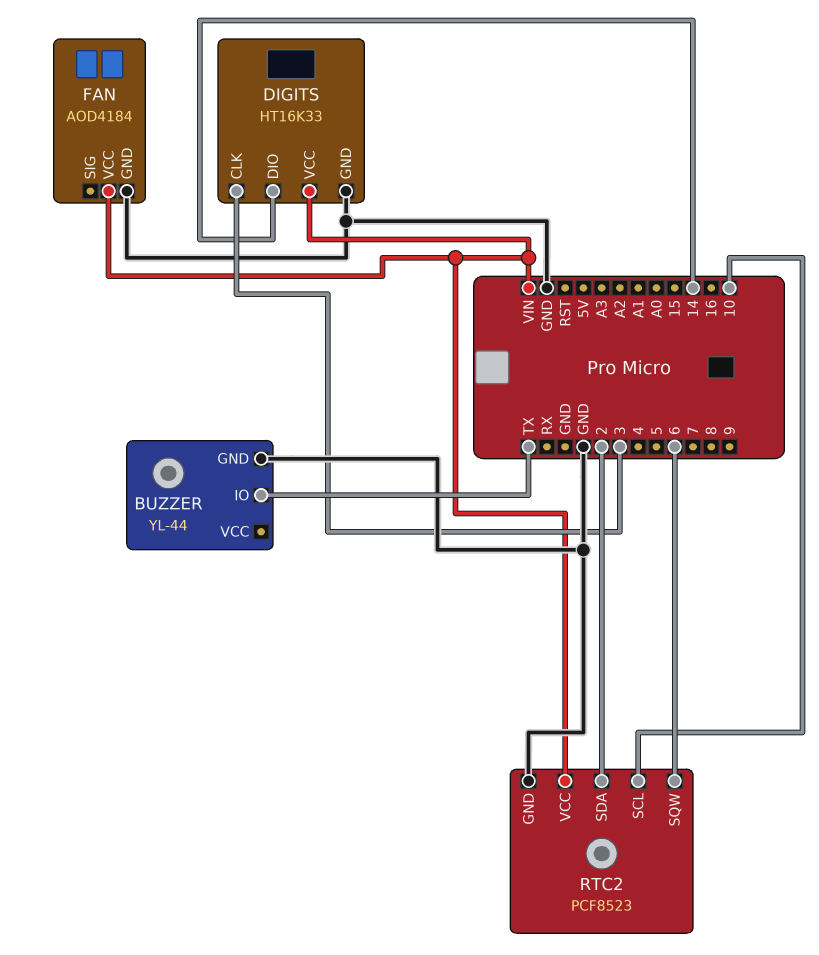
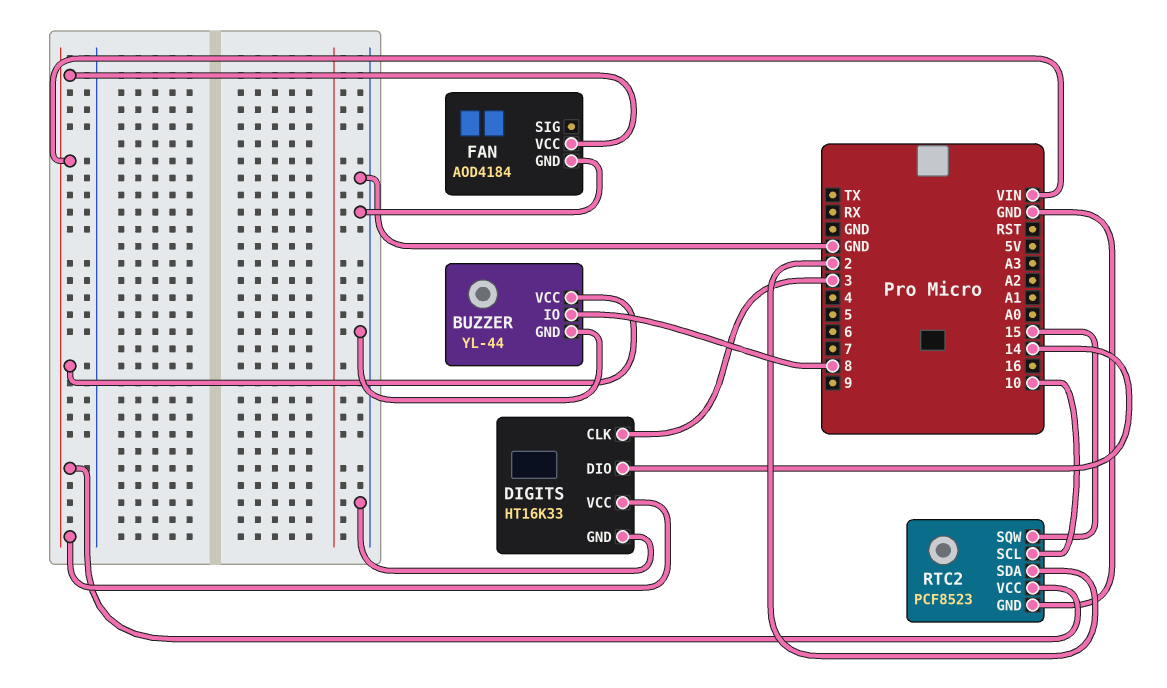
BUZZER pin IO: TX -> 8
BUZZER pin VCC: none -> VIN
RTC2 pin SQW: 6 -> 15

